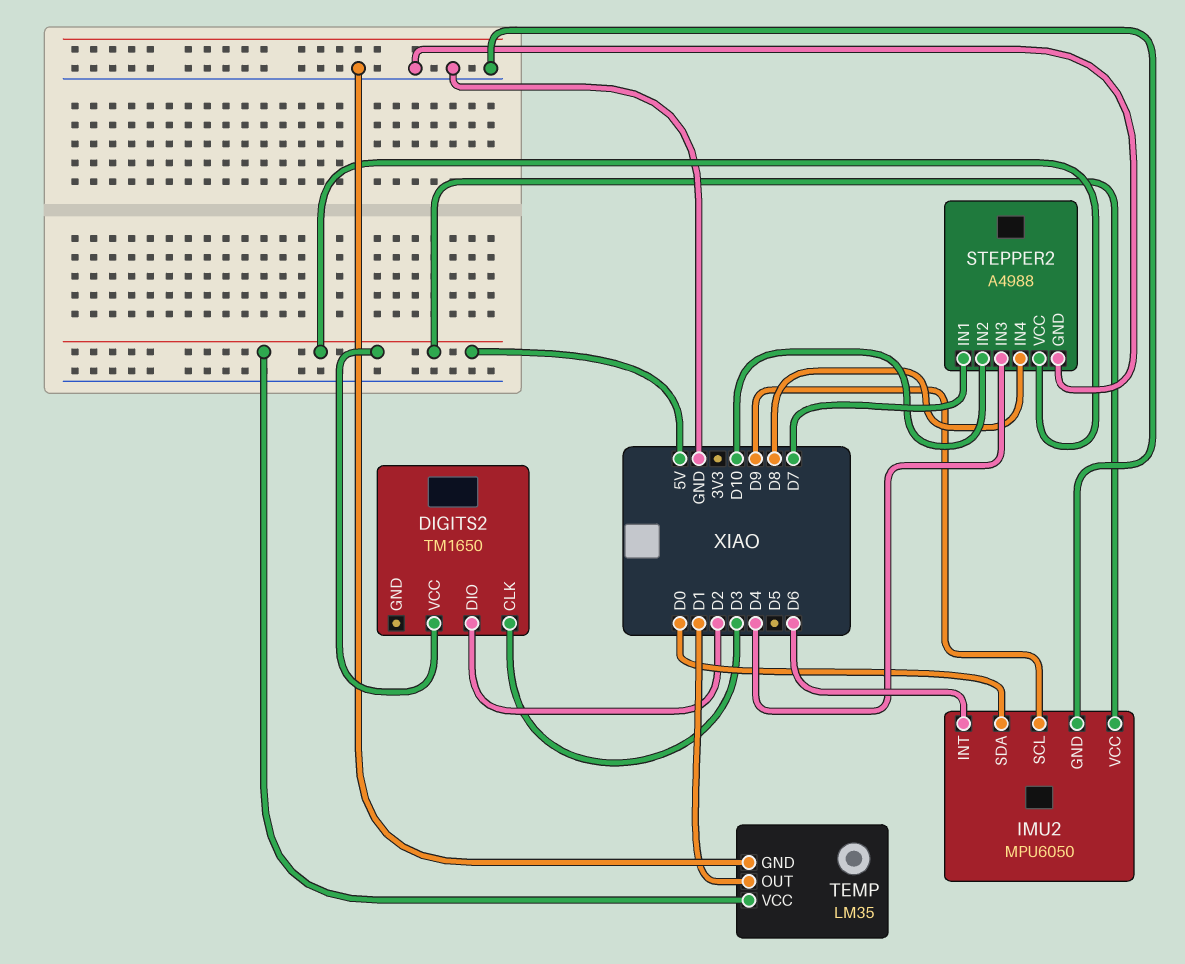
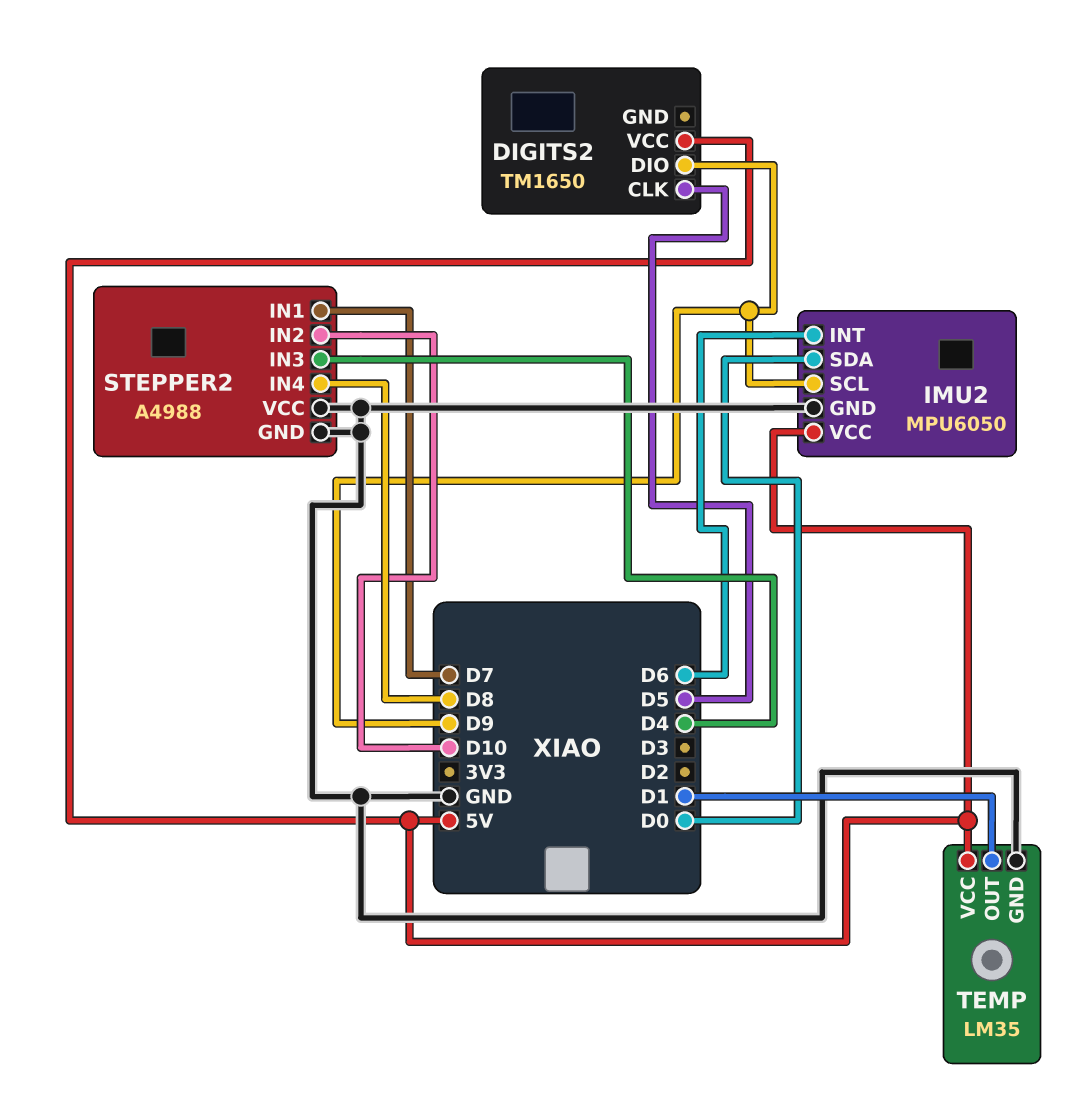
DIGITS2 pin CLK: D3 -> D5
DIGITS2 pin DIO: D2 -> D9
STEPPER2 pin VCC: 5V -> GND

